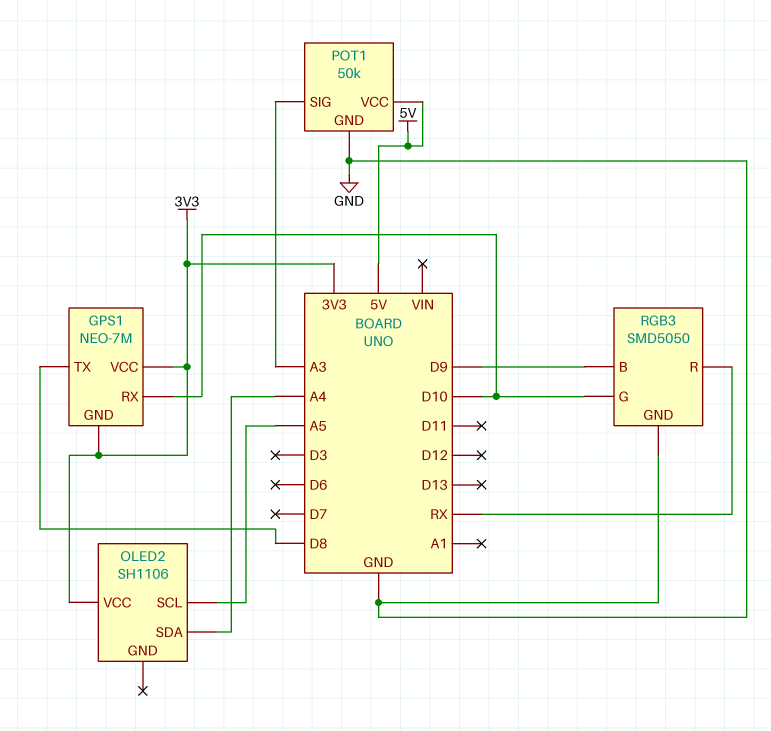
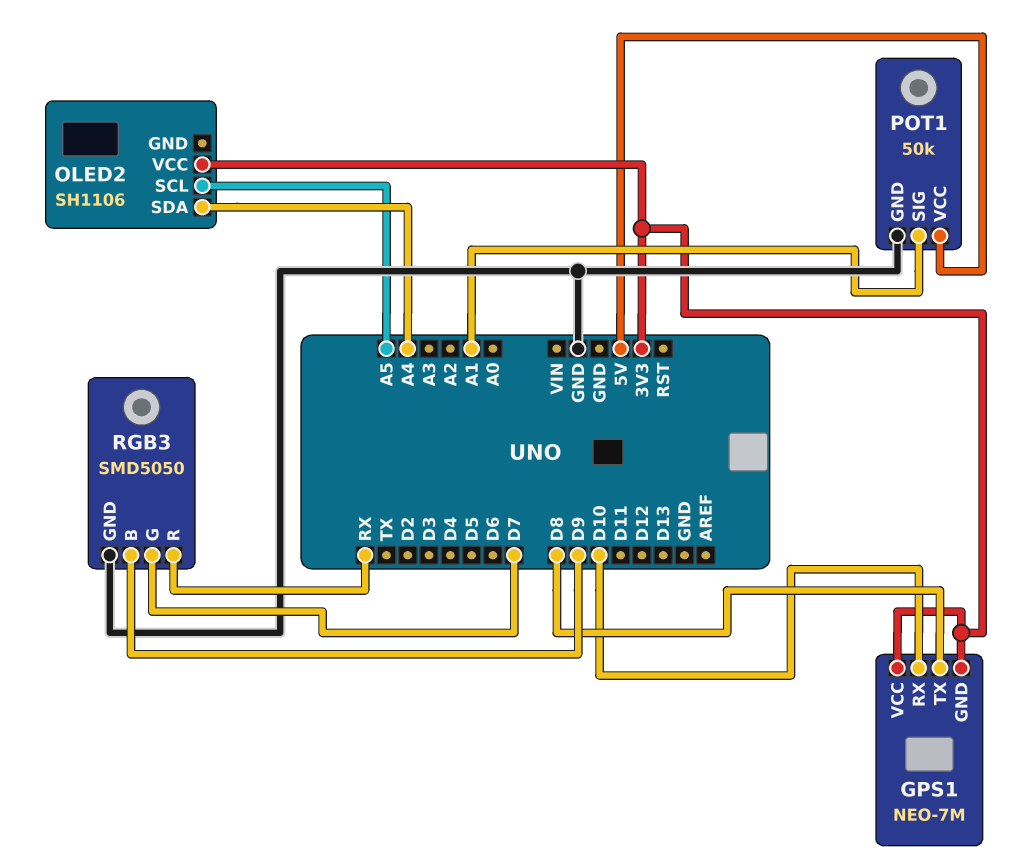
POT1 pin SIG: A3 -> A1
RGB3 pin G: D10 -> D7

